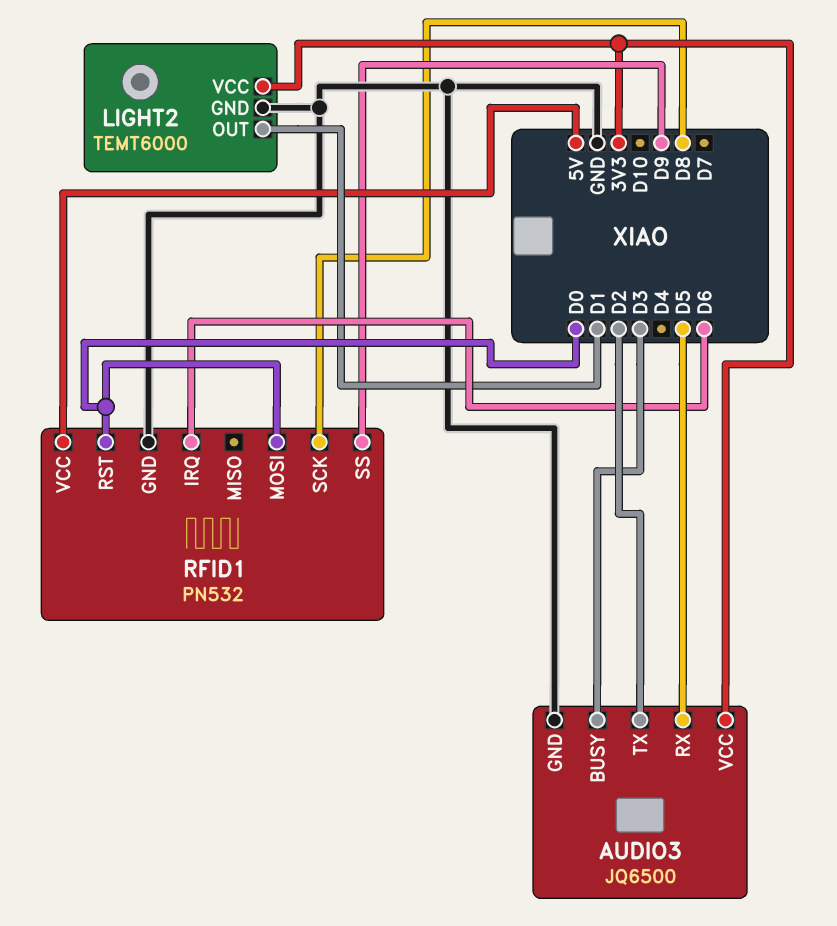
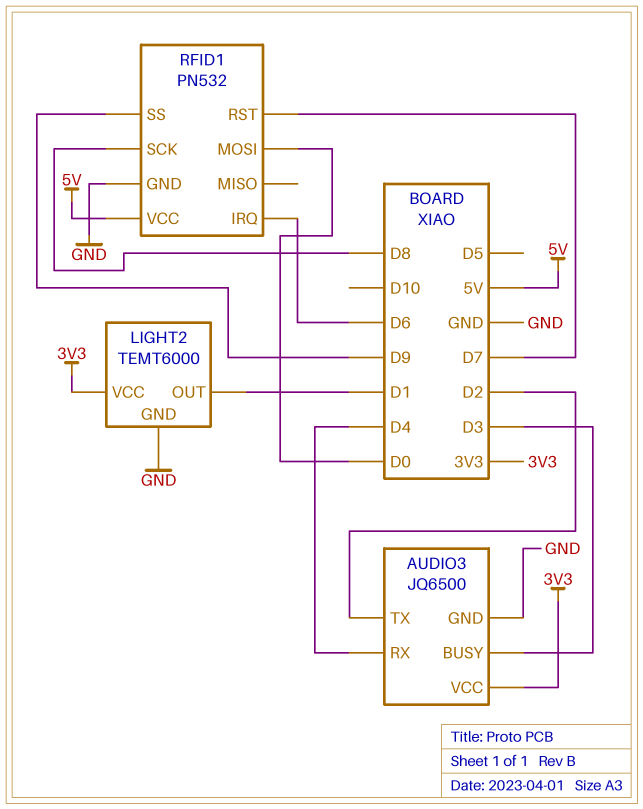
AUDIO3 pin RX: D5 -> D4
RFID1 pin RST: D0 -> D7

